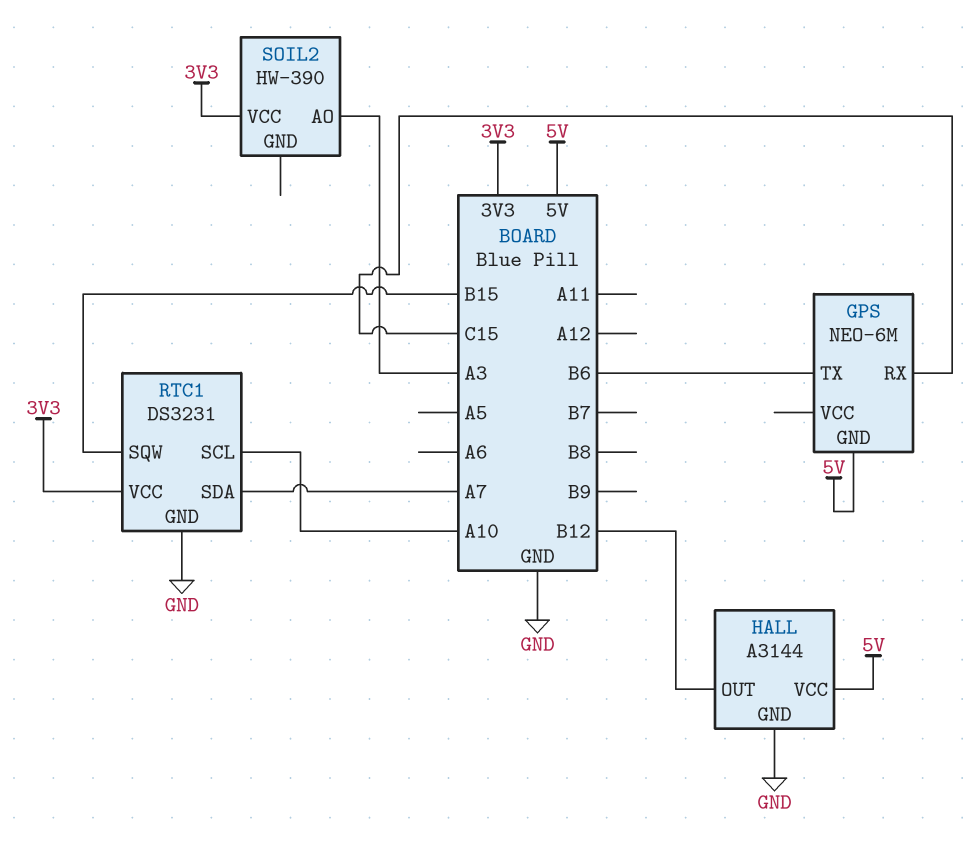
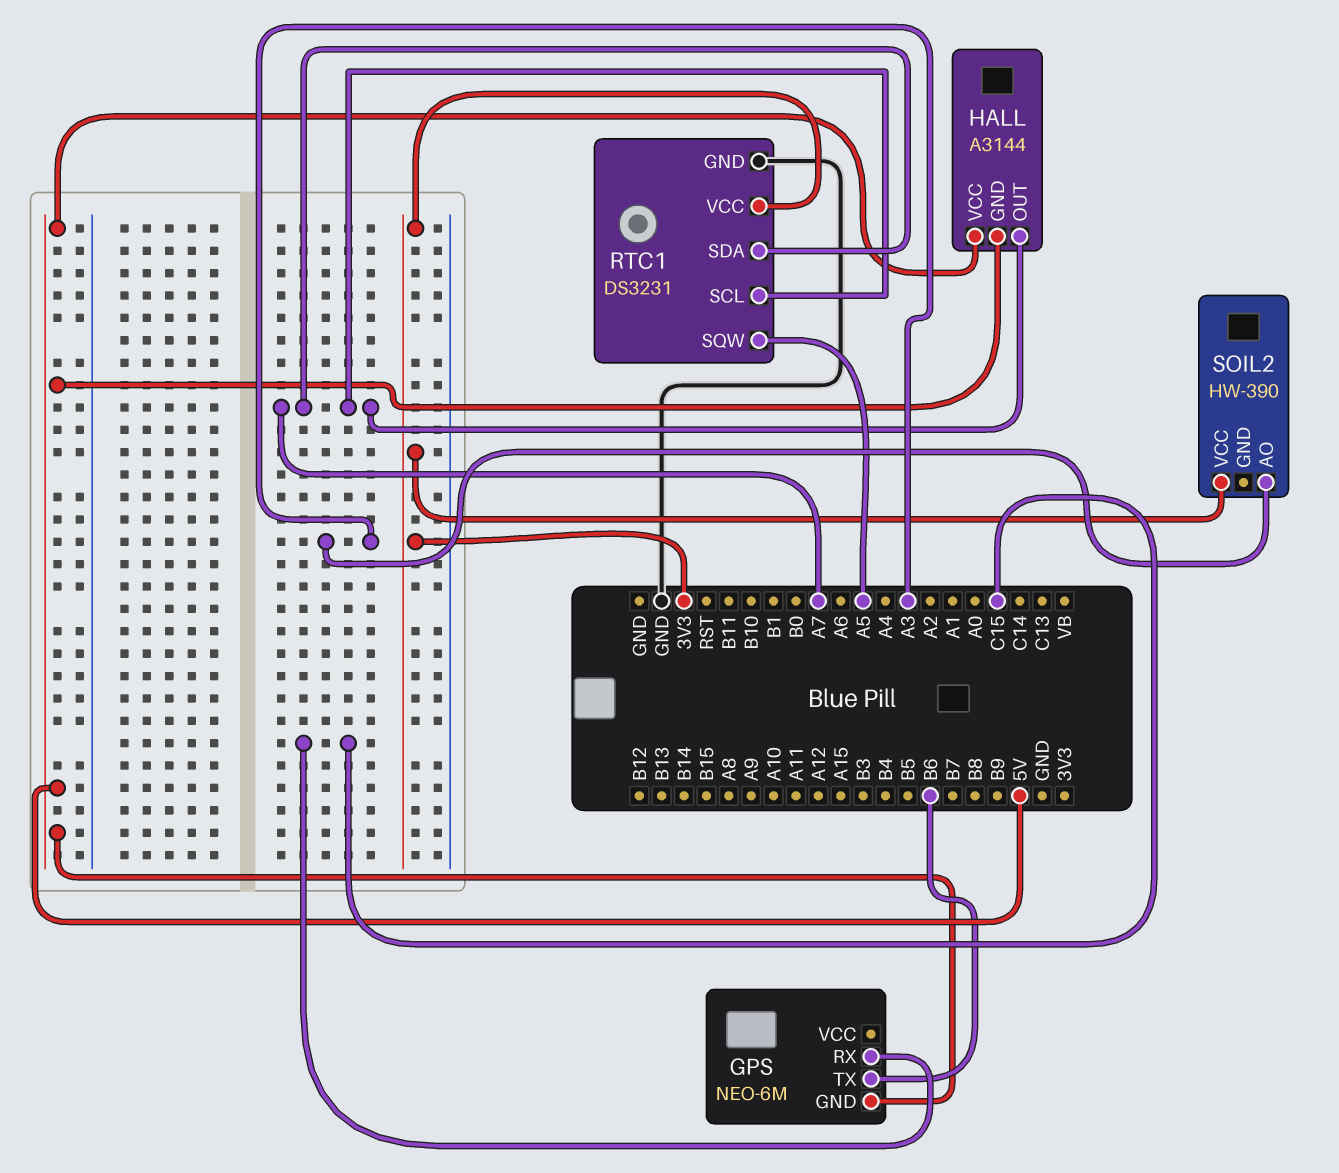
HALL pin GND: GND -> 5V
HALL pin OUT: B12 -> A7
RTC1 pin SCL: A10 -> A7
RTC1 pin SQW: B15 -> A5

